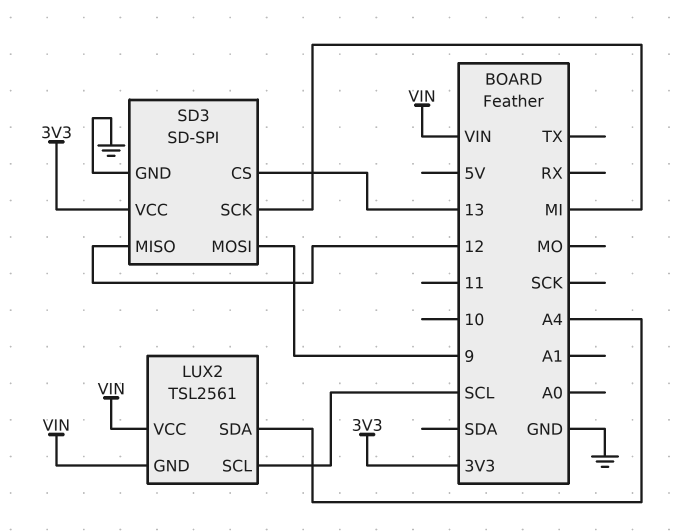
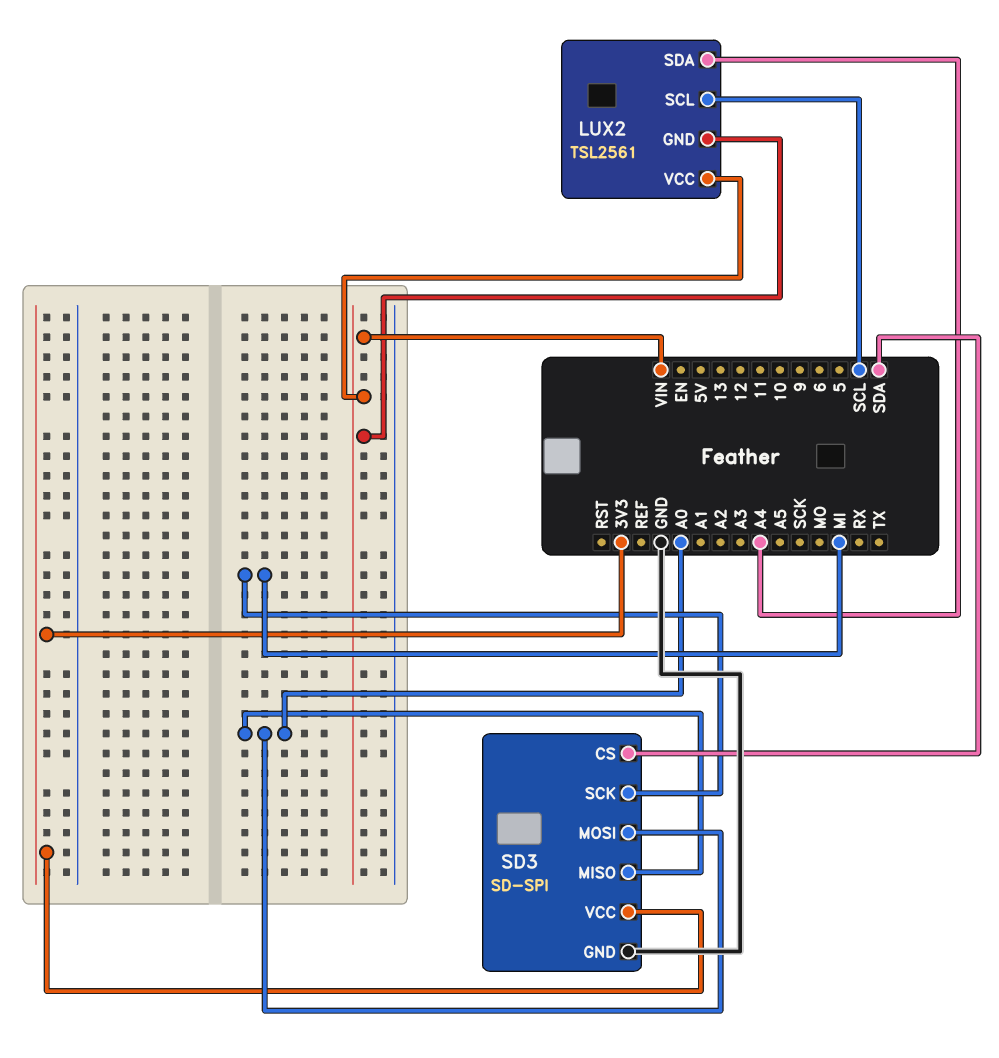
SD3 pin CS: 13 -> SDA
SD3 pin MISO: 12 -> A0
SD3 pin MOSI: 9 -> A0

